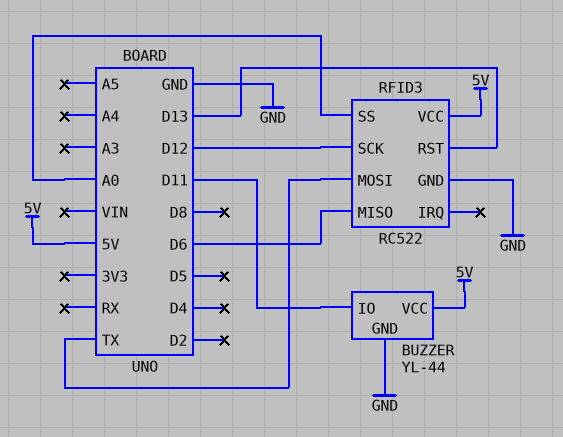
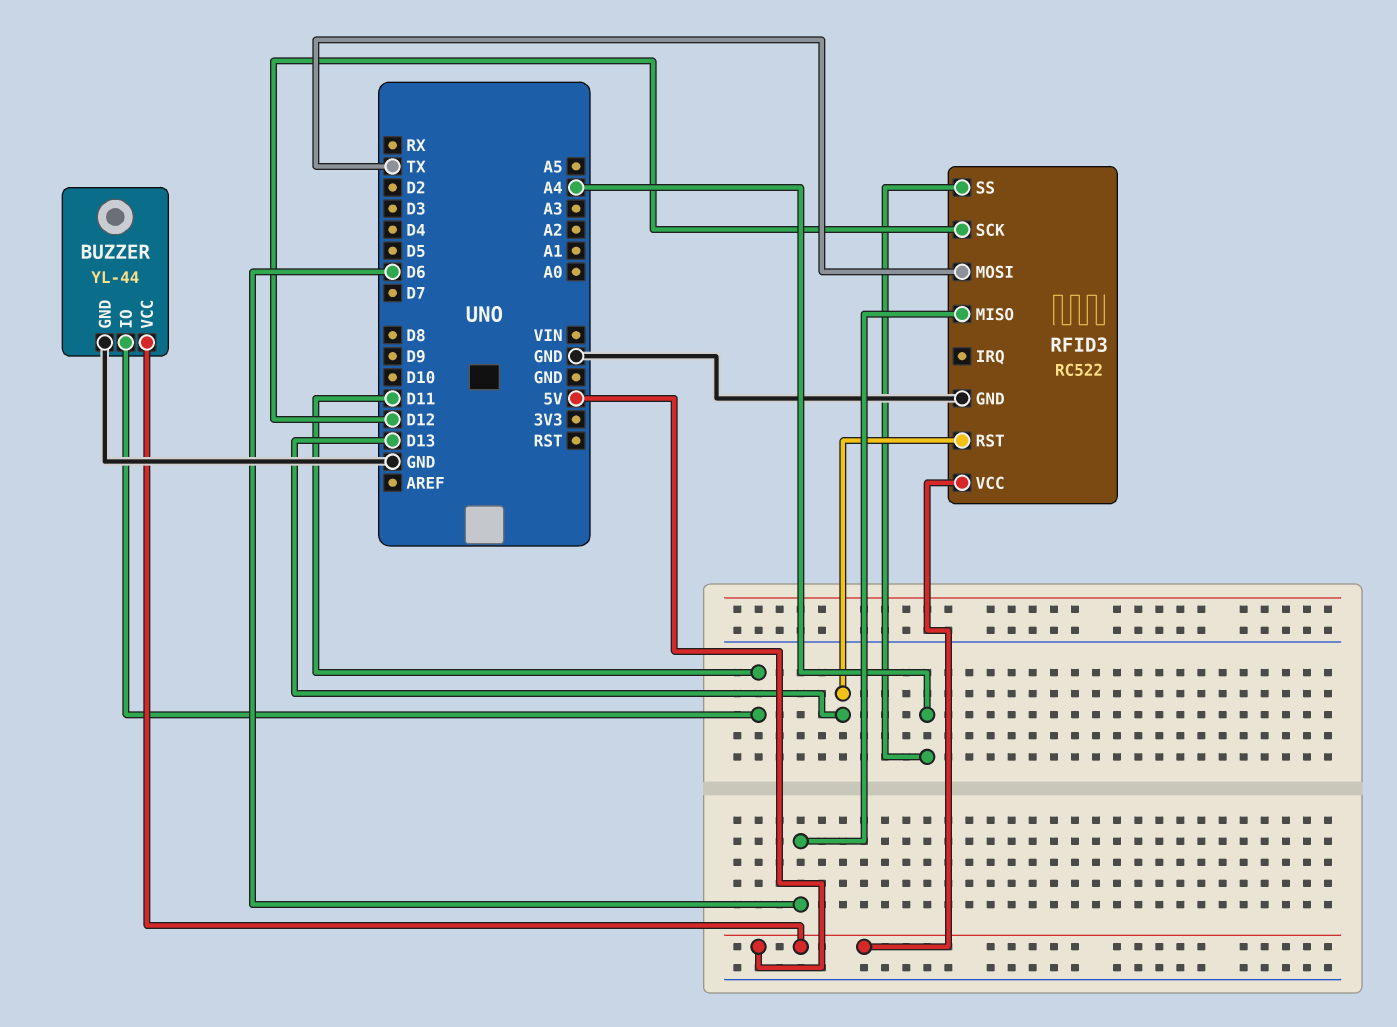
RFID3 pin SS: A0 -> A4

